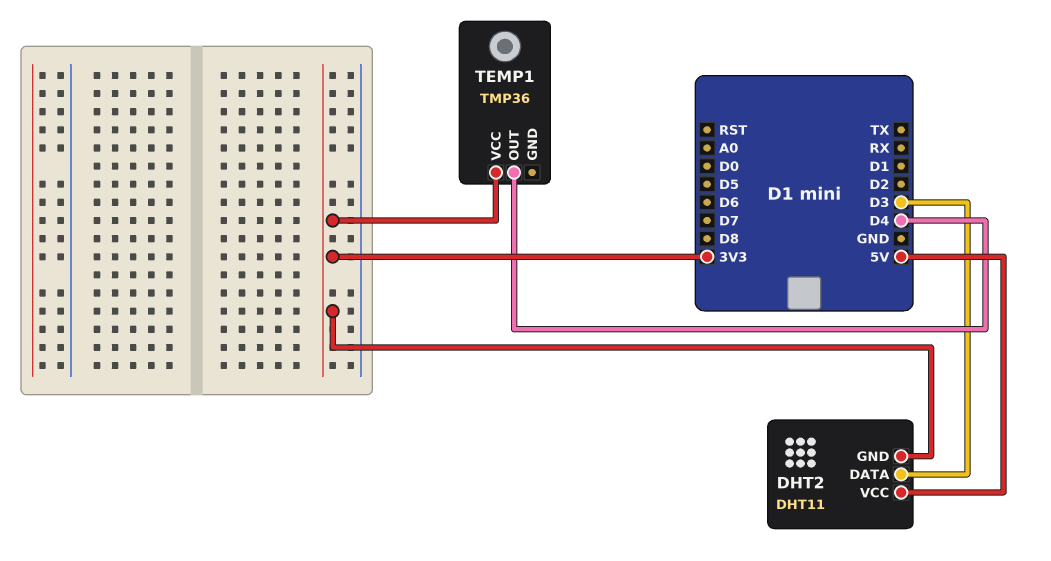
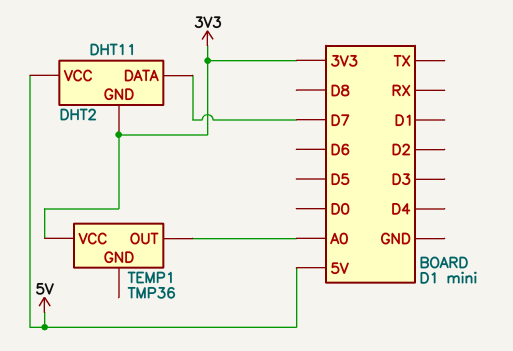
DHT2 pin DATA: D3 -> D7
TEMP1 pin OUT: D4 -> A0

